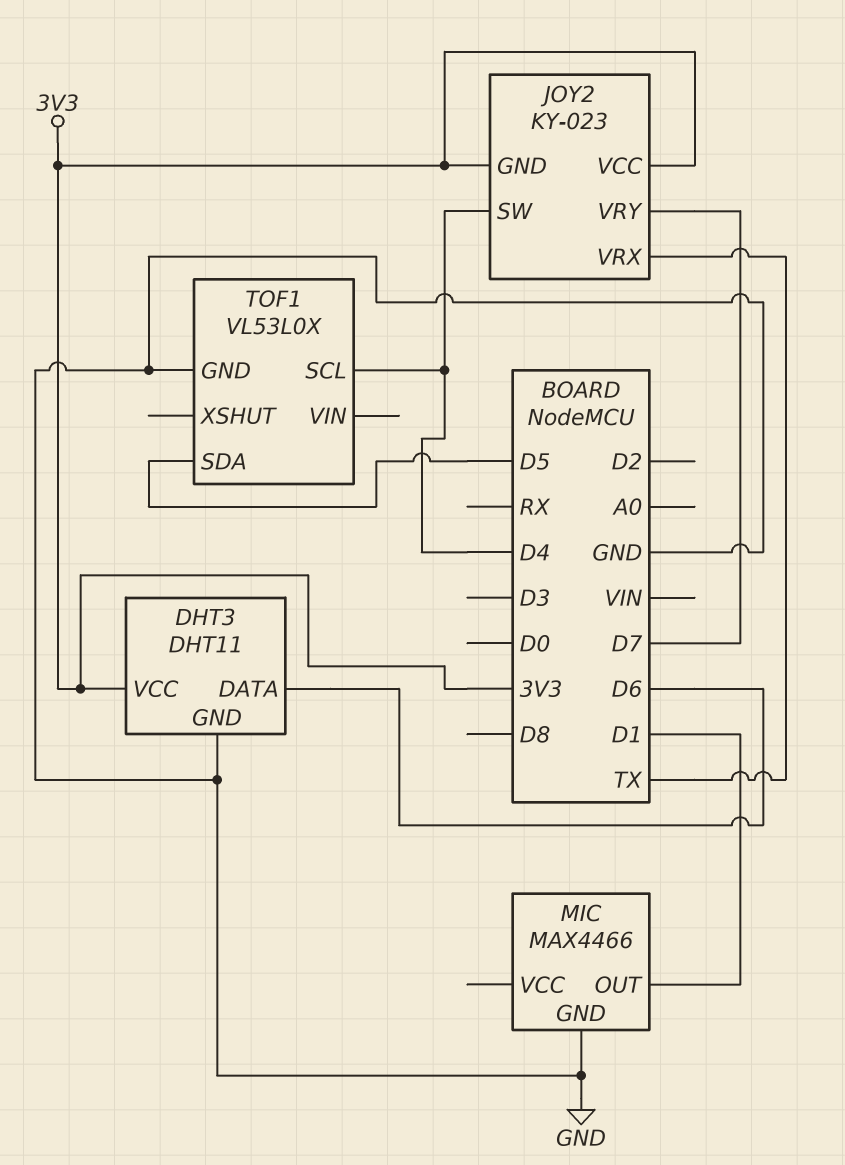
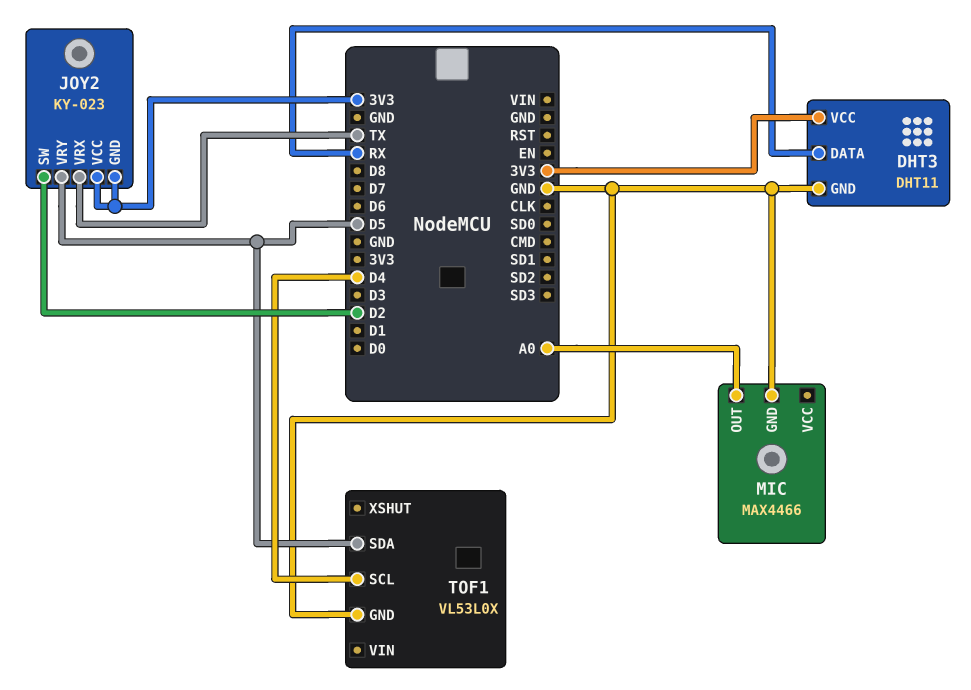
DHT3 pin DATA: D6 -> RX
JOY2 pin SW: D4 -> D2
JOY2 pin VRY: D7 -> D5
MIC pin OUT: D1 -> A0

